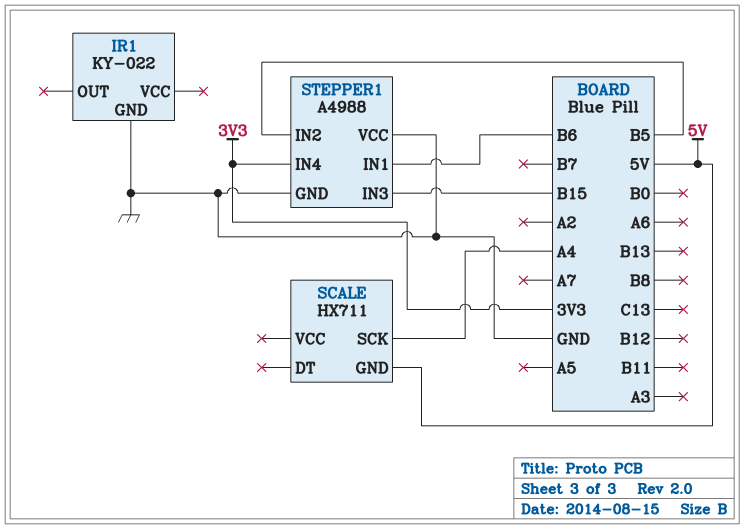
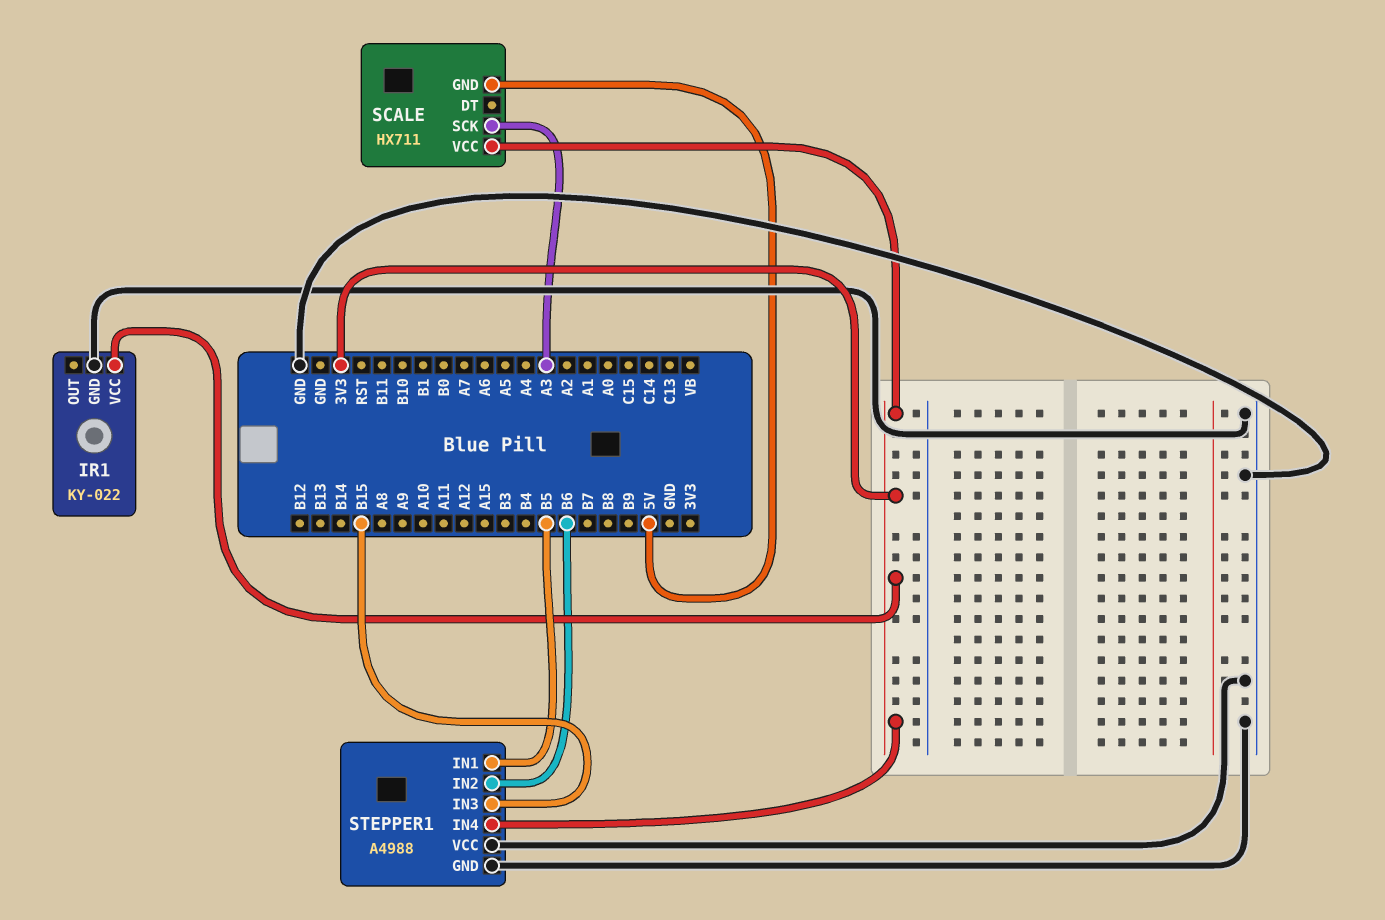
IR1 pin VCC: none -> 3V3
SCALE pin SCK: A4 -> A3
SCALE pin VCC: none -> 3V3
STEPPER1 pin IN1: B6 -> B5
STEPPER1 pin IN2: B5 -> B6

